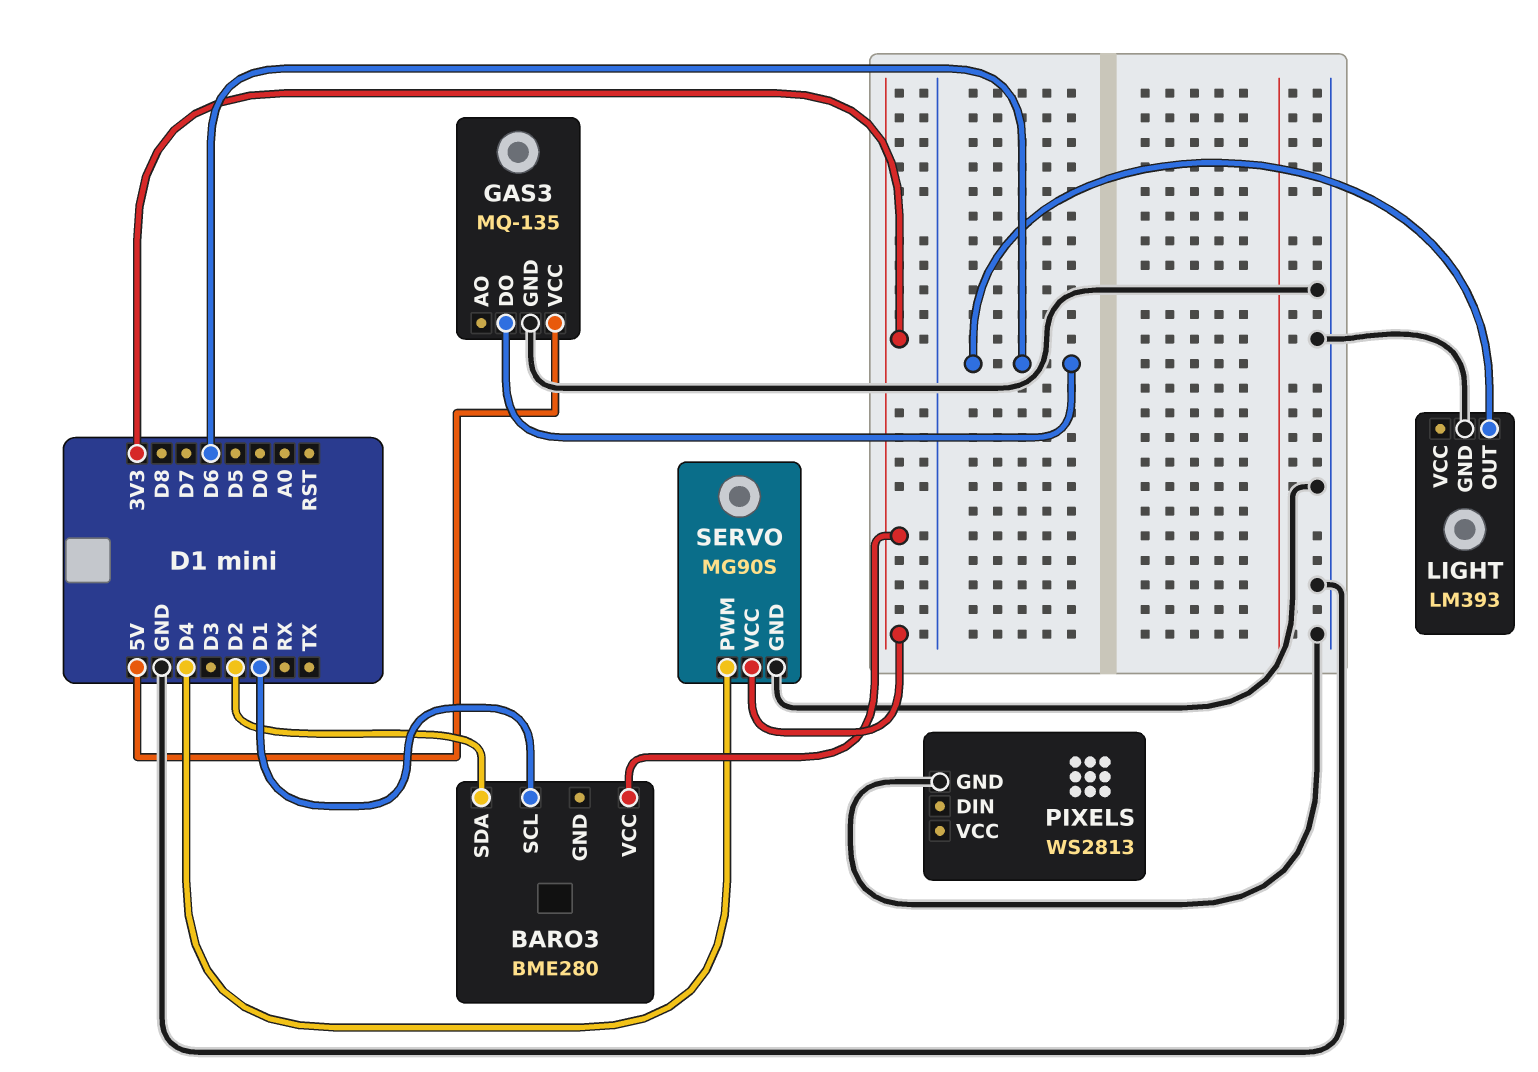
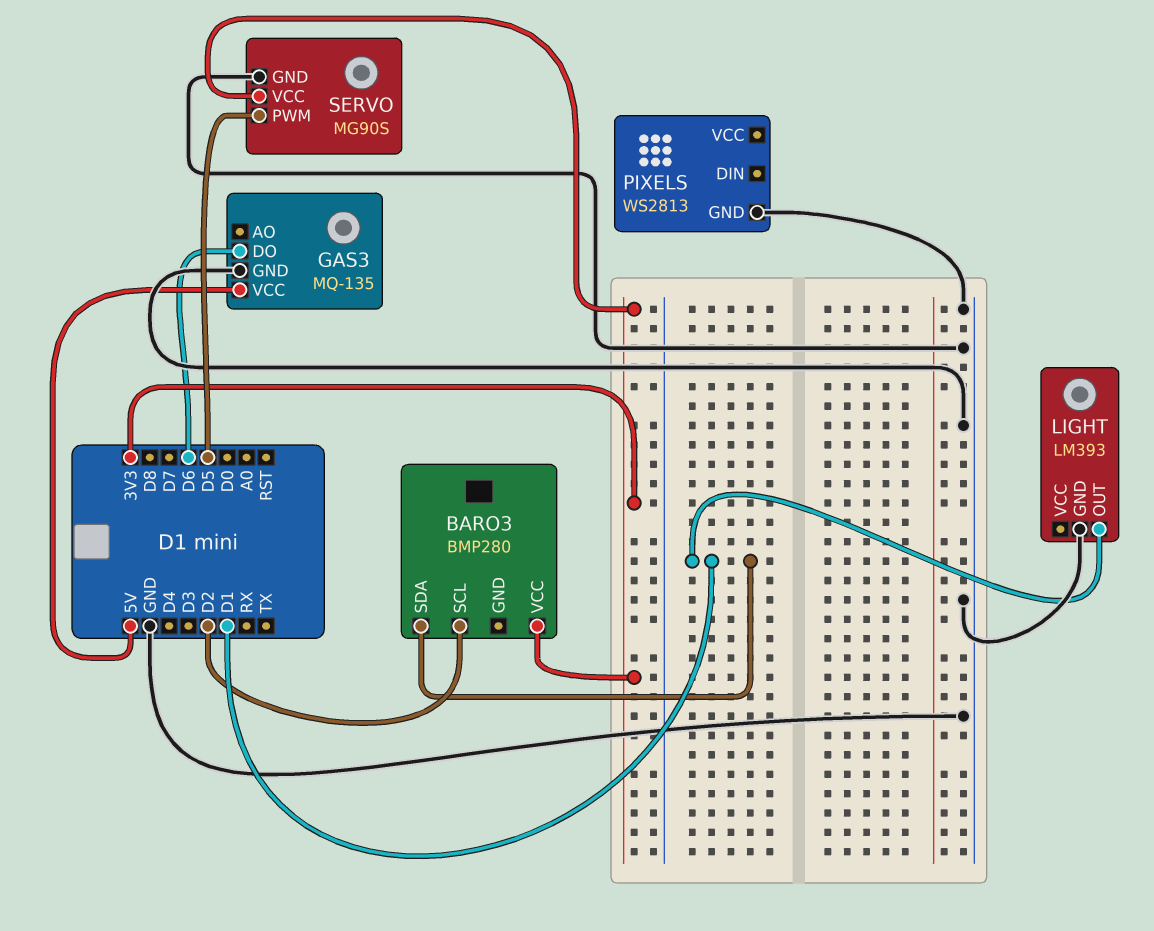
BARO3: BME280 -> BMP280
BARO3 pin SCL: D1 -> D2
BARO3 pin SDA: D2 -> D1
LIGHT pin OUT: D6 -> D1
SERVO pin PWM: D4 -> D5

